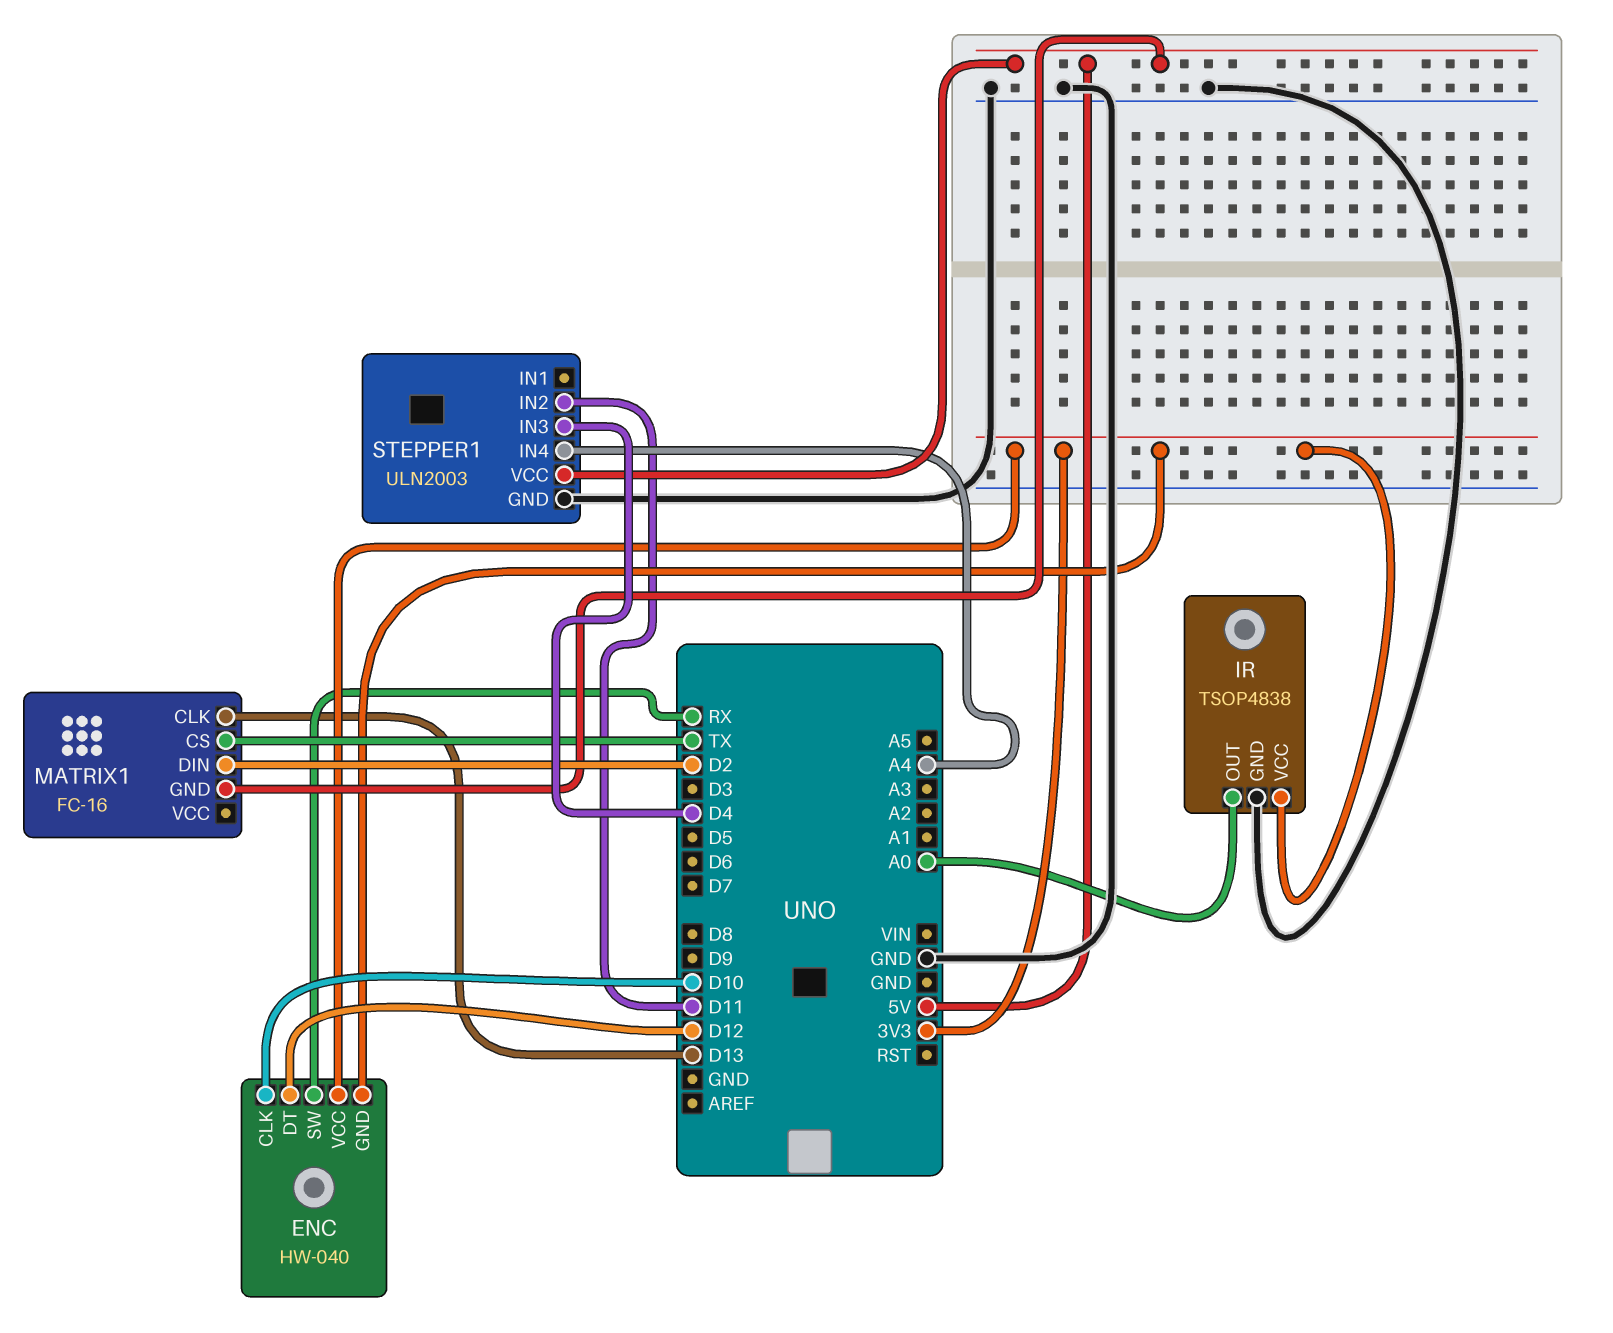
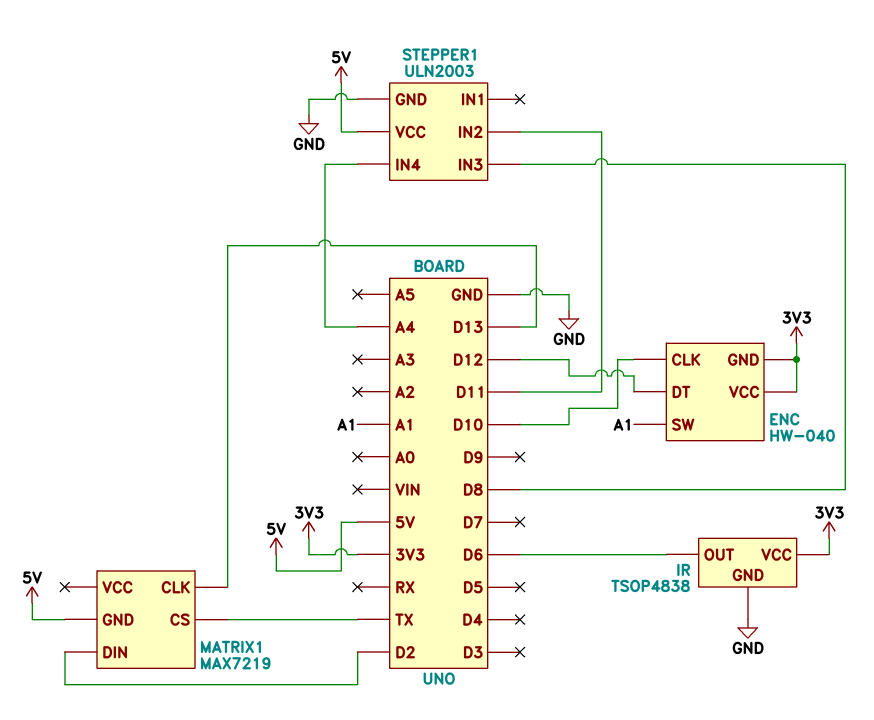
ENC pin SW: RX -> A1
IR pin OUT: A0 -> D6
MATRIX1: FC-16 -> MAX7219
STEPPER1 pin IN3: D4 -> D8

